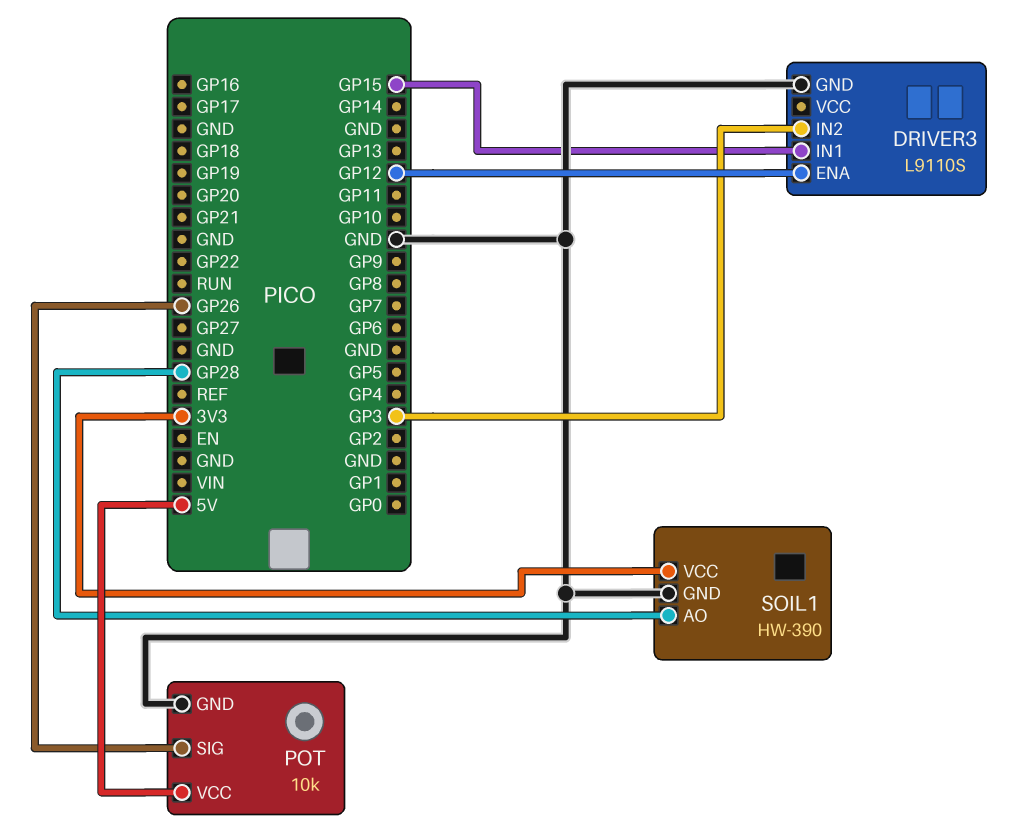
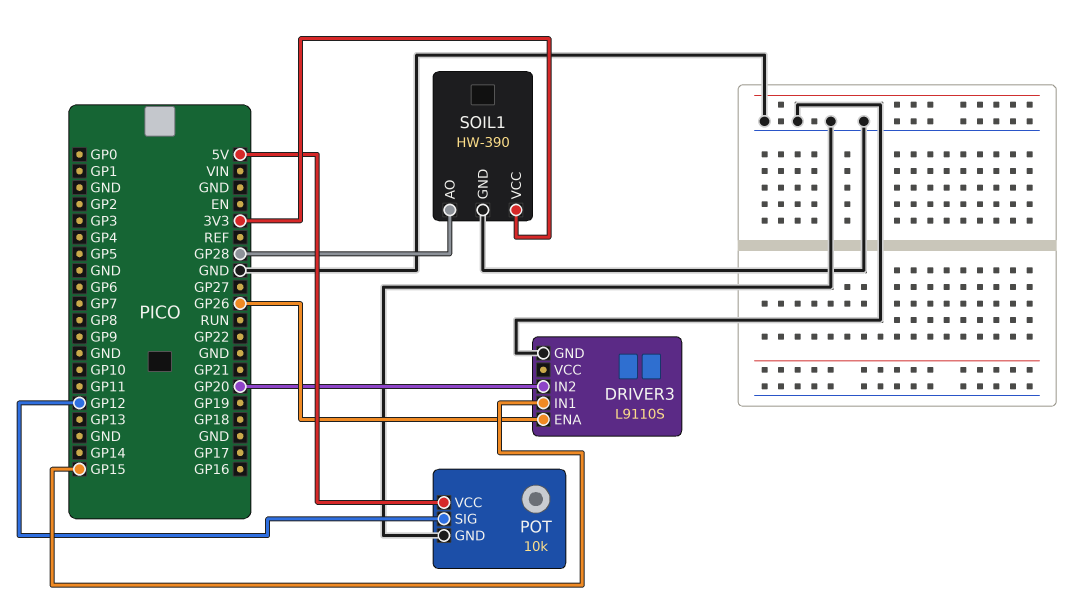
DRIVER3 pin ENA: GP12 -> GP26
DRIVER3 pin IN2: GP3 -> GP20
POT pin SIG: GP26 -> GP12

